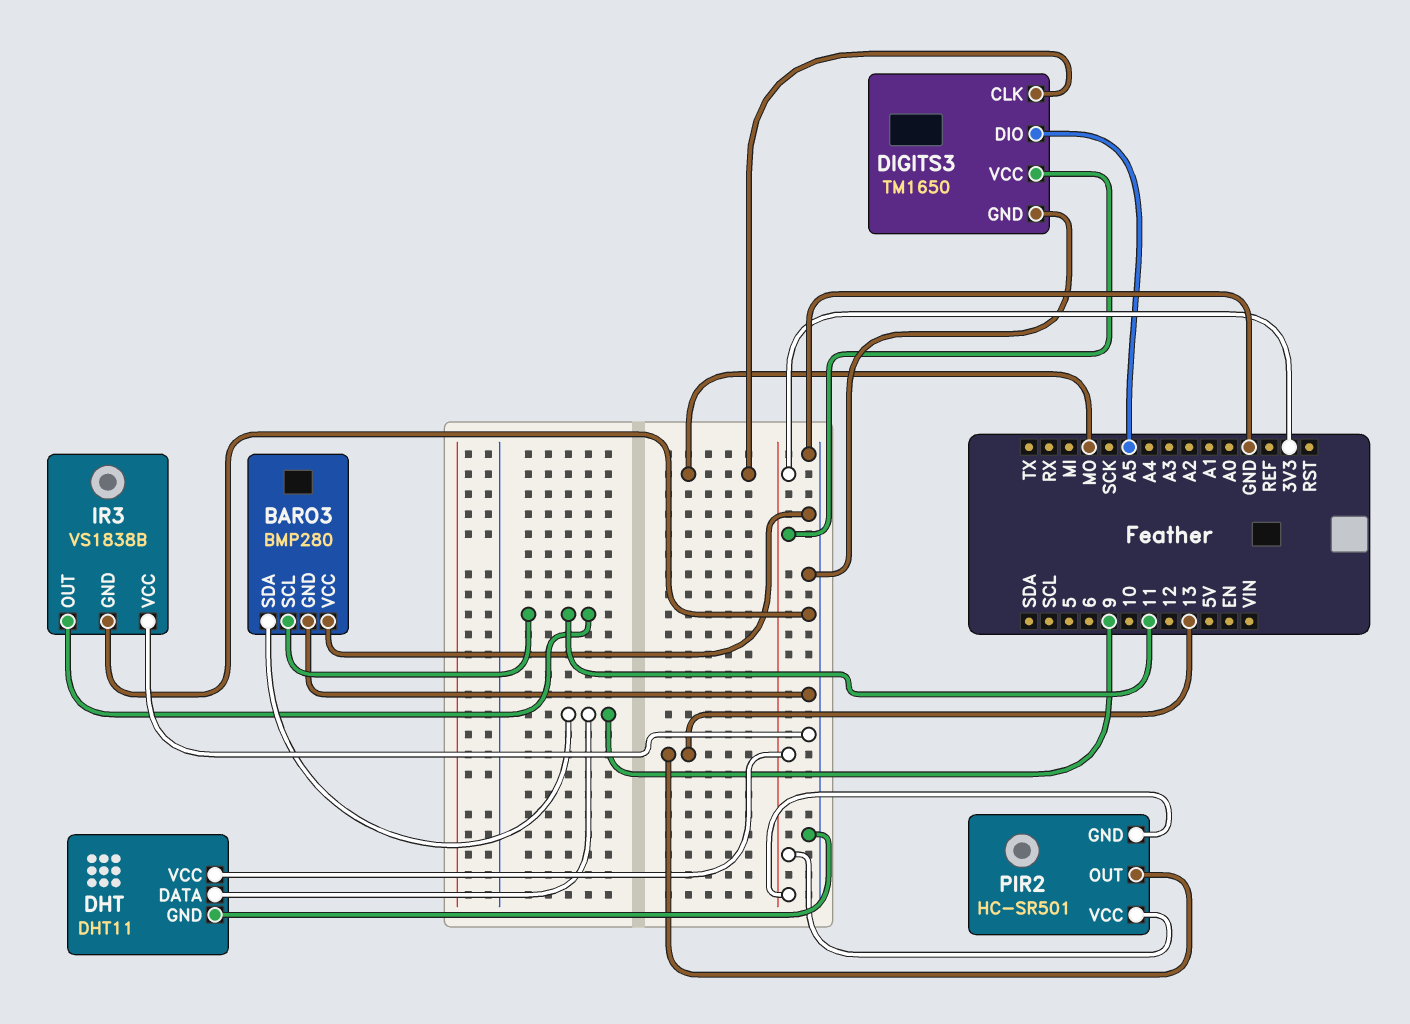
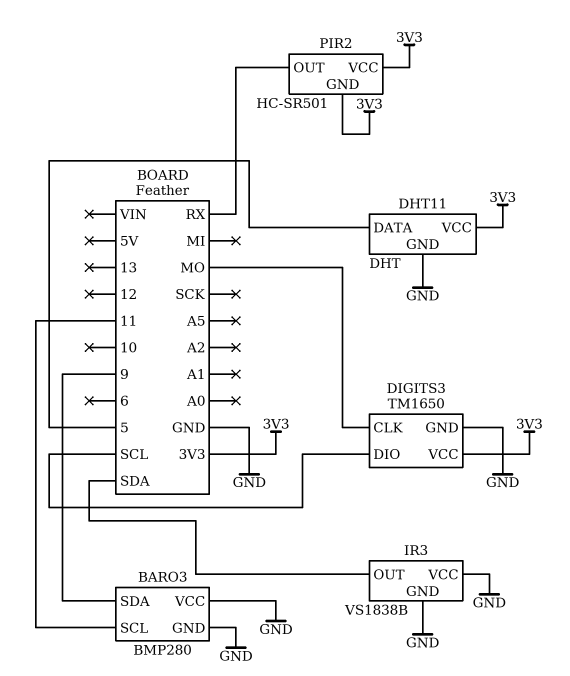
DHT pin DATA: 9 -> 5
DIGITS3 pin DIO: A5 -> SCL
IR3 pin OUT: 11 -> SDA
PIR2 pin OUT: 13 -> RX

